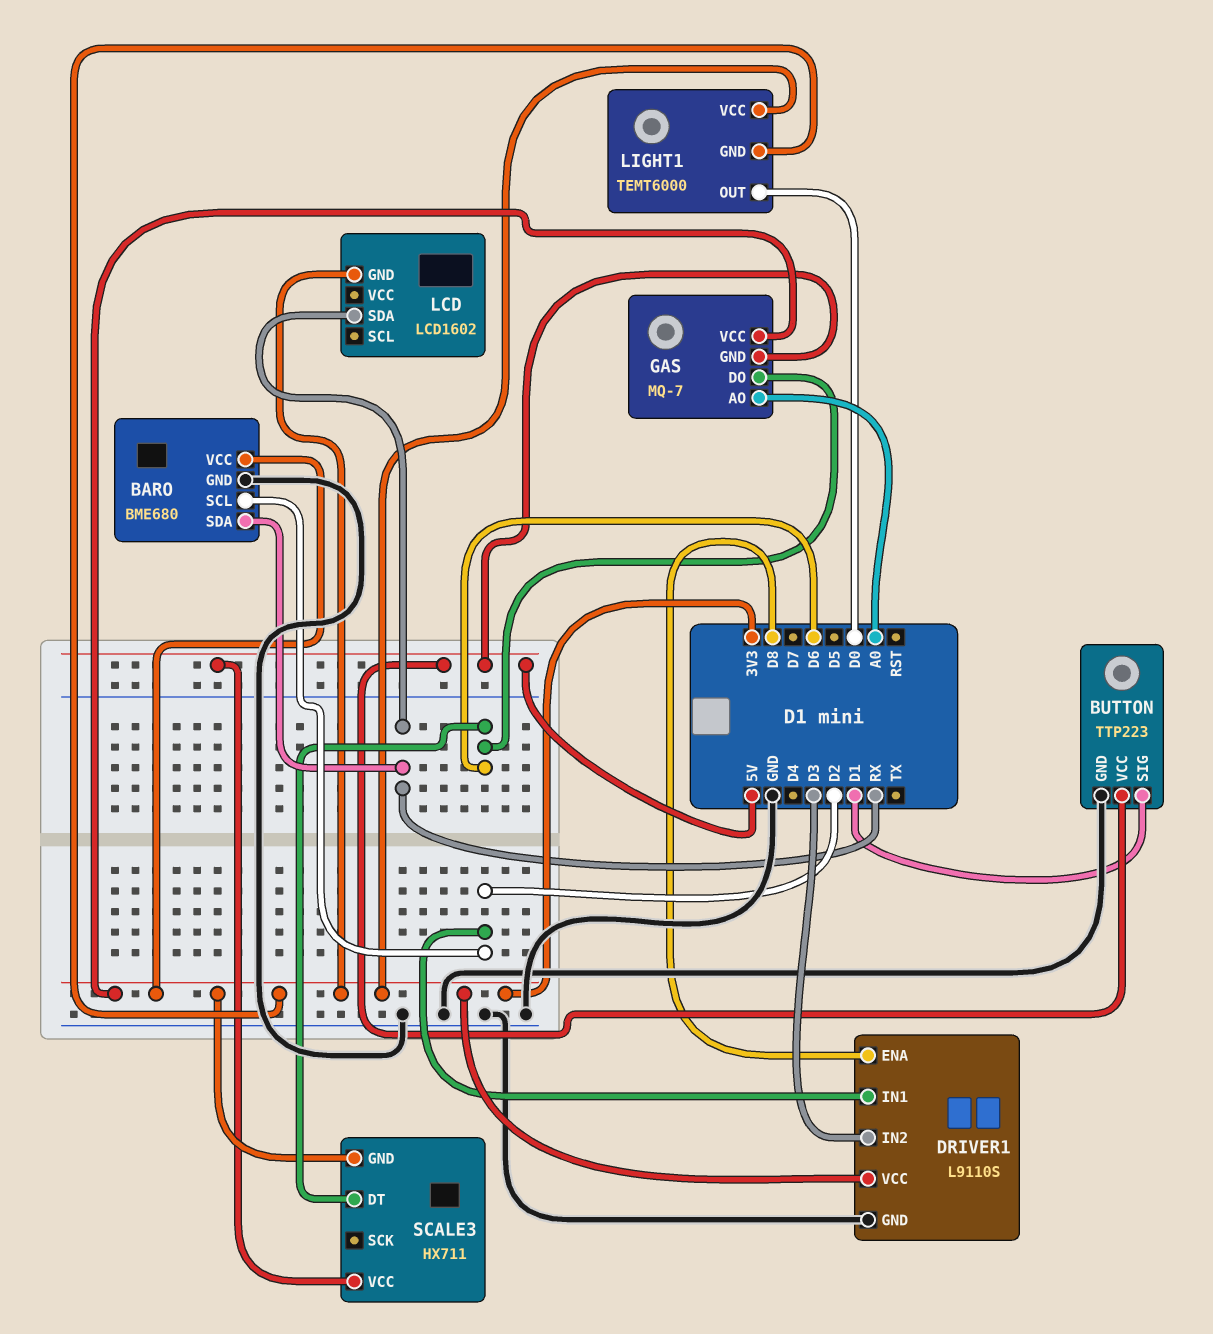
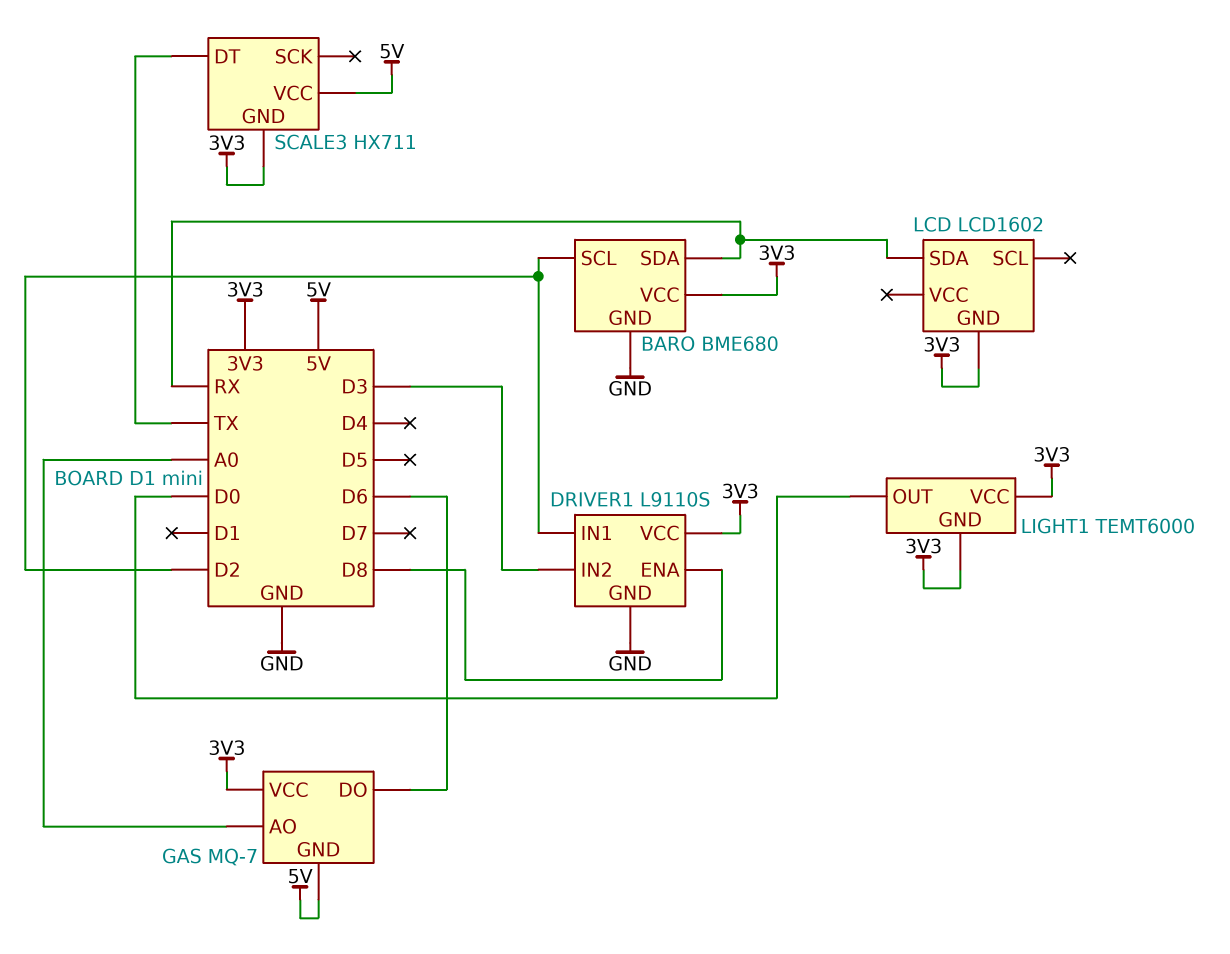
BUTTON: TTP223 -> none
BUTTON pin GND: GND -> none
BUTTON pin SIG: D1 -> none
BUTTON pin VCC: 5V -> none
SCALE3 pin DT: D6 -> TX

